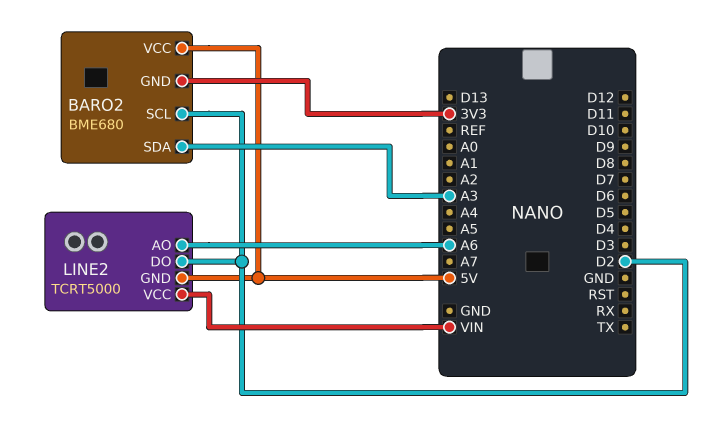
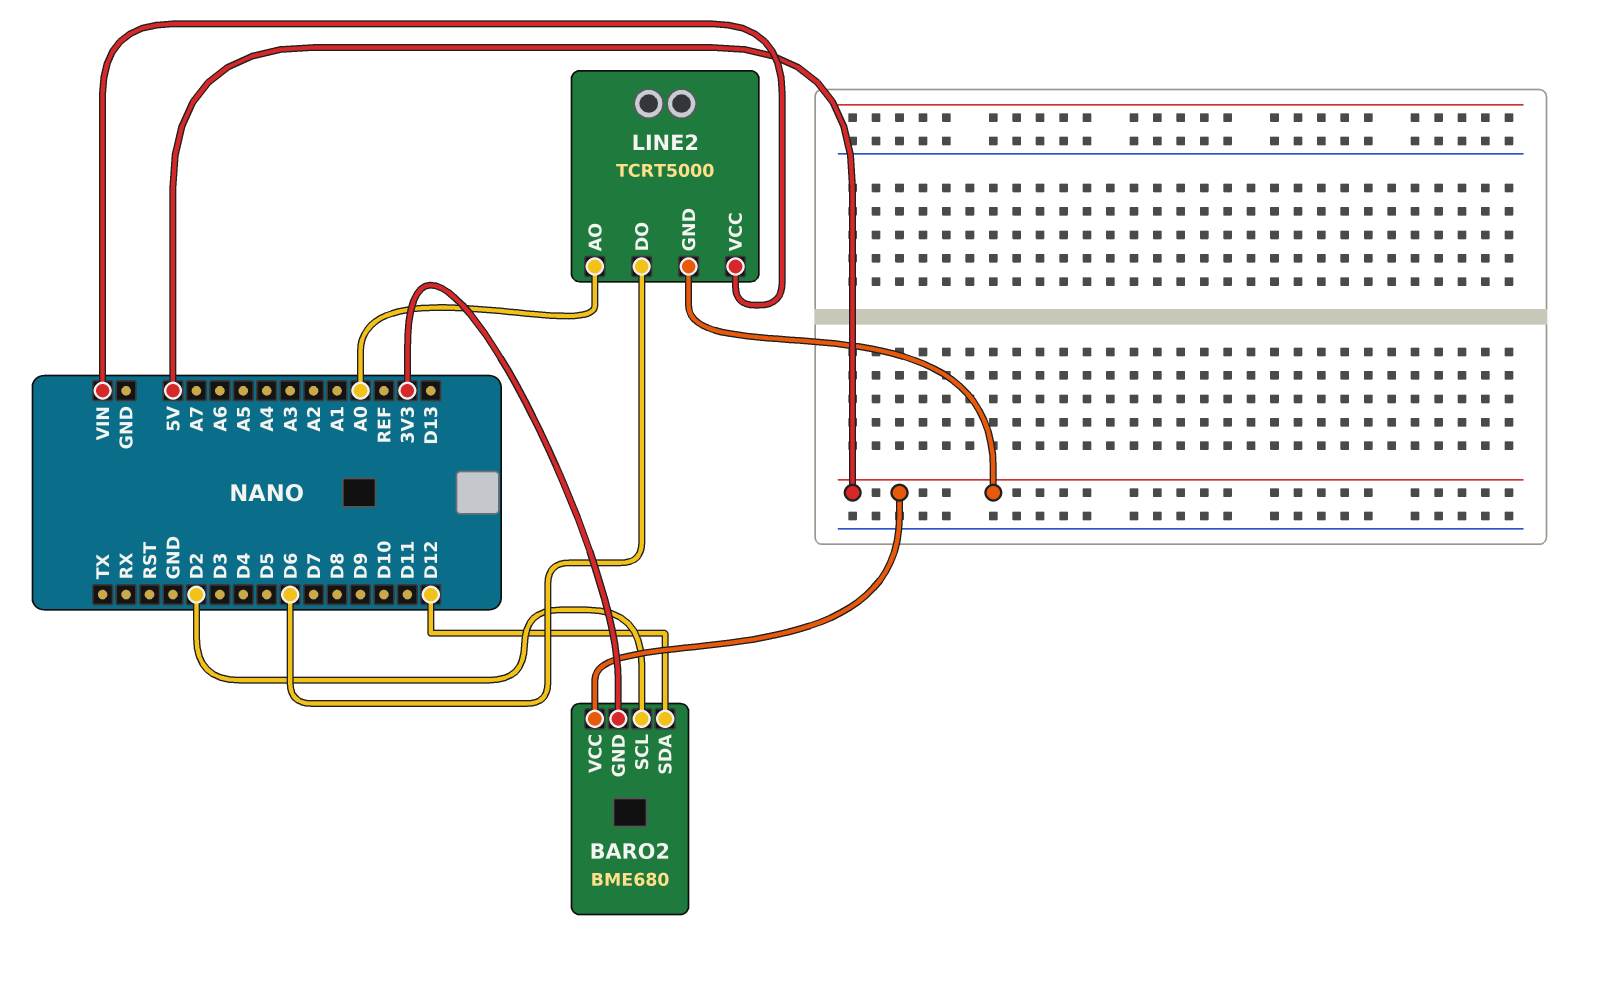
BARO2 pin SDA: A3 -> D12
LINE2 pin AO: A6 -> A0
LINE2 pin DO: D2 -> D6

